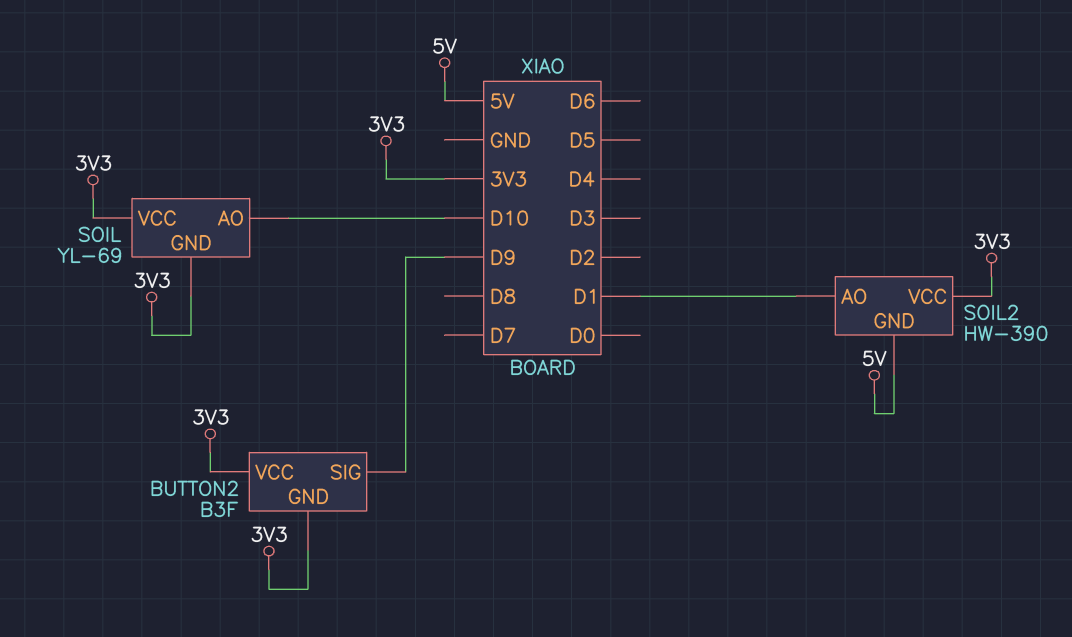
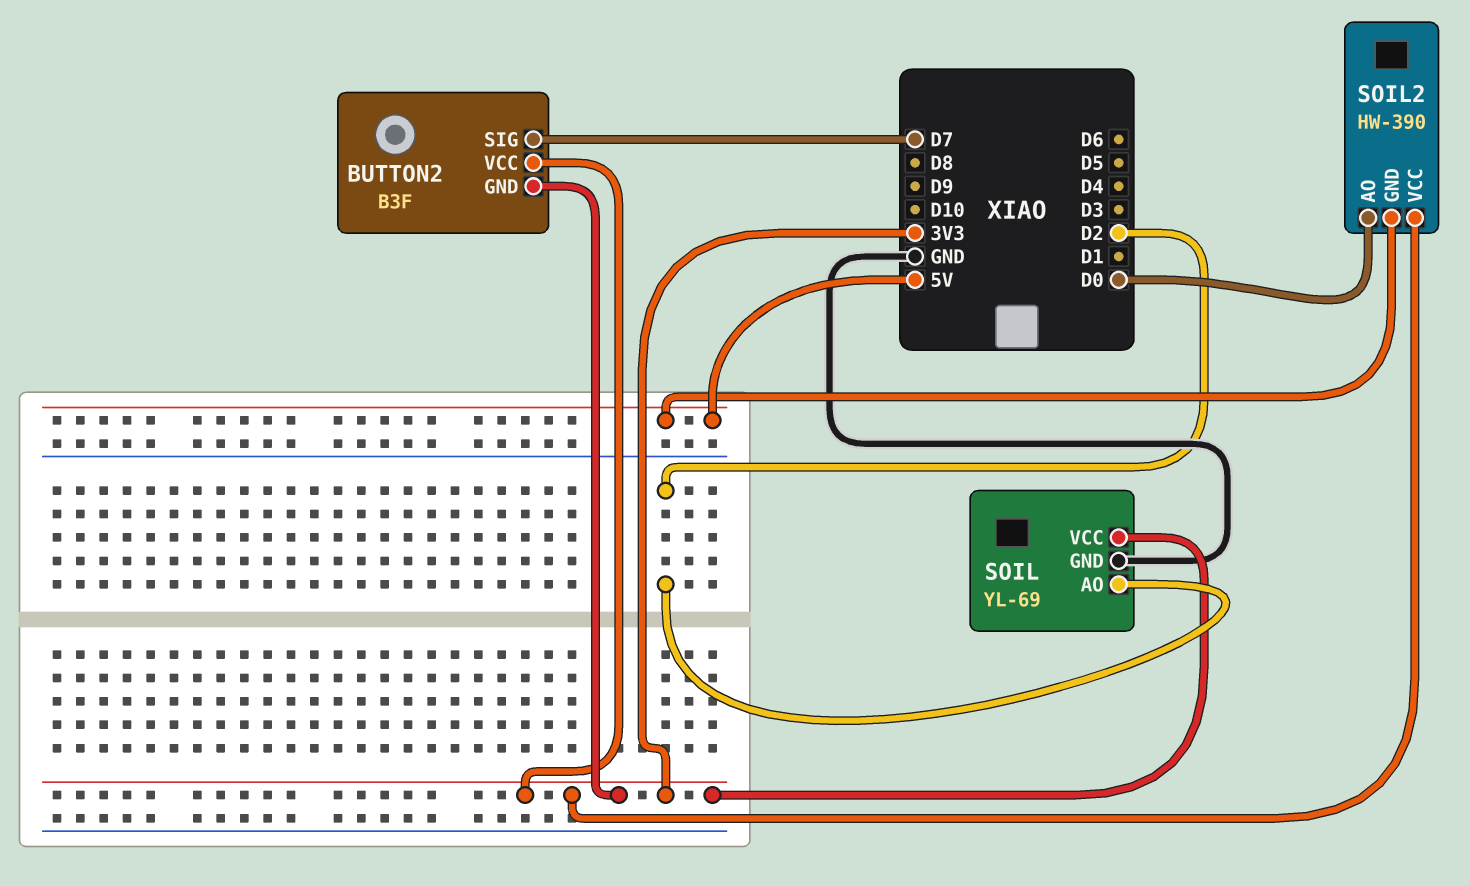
BUTTON2 pin SIG: D9 -> D7
SOIL pin AO: D10 -> D2
SOIL pin GND: 3V3 -> GND
SOIL2 pin AO: D1 -> D0

